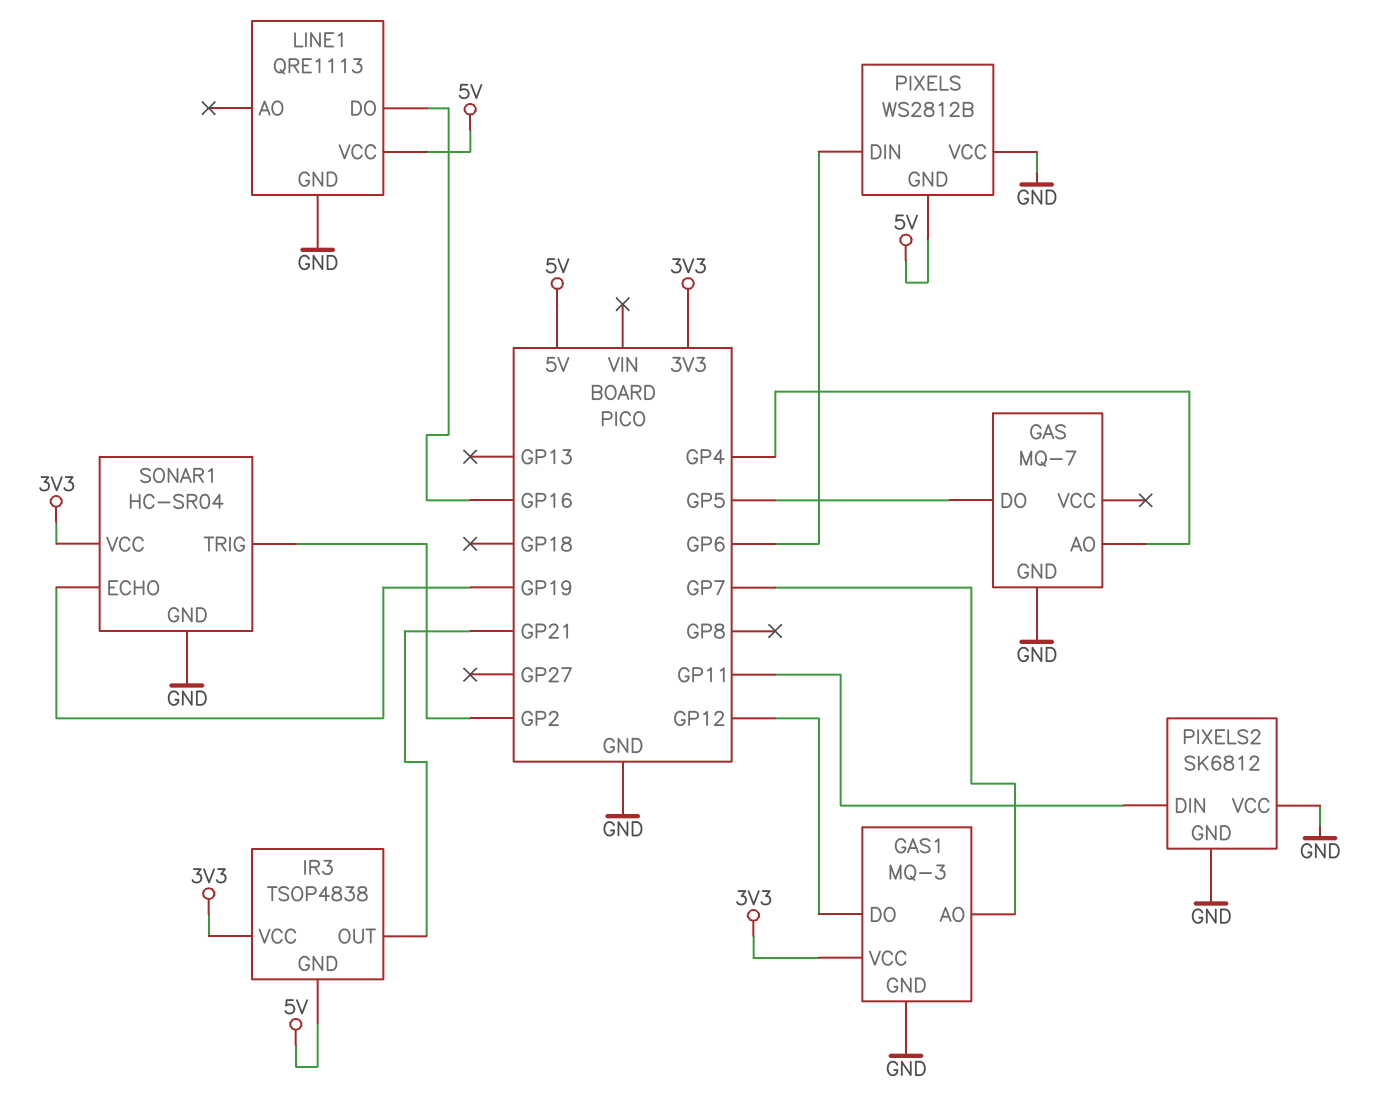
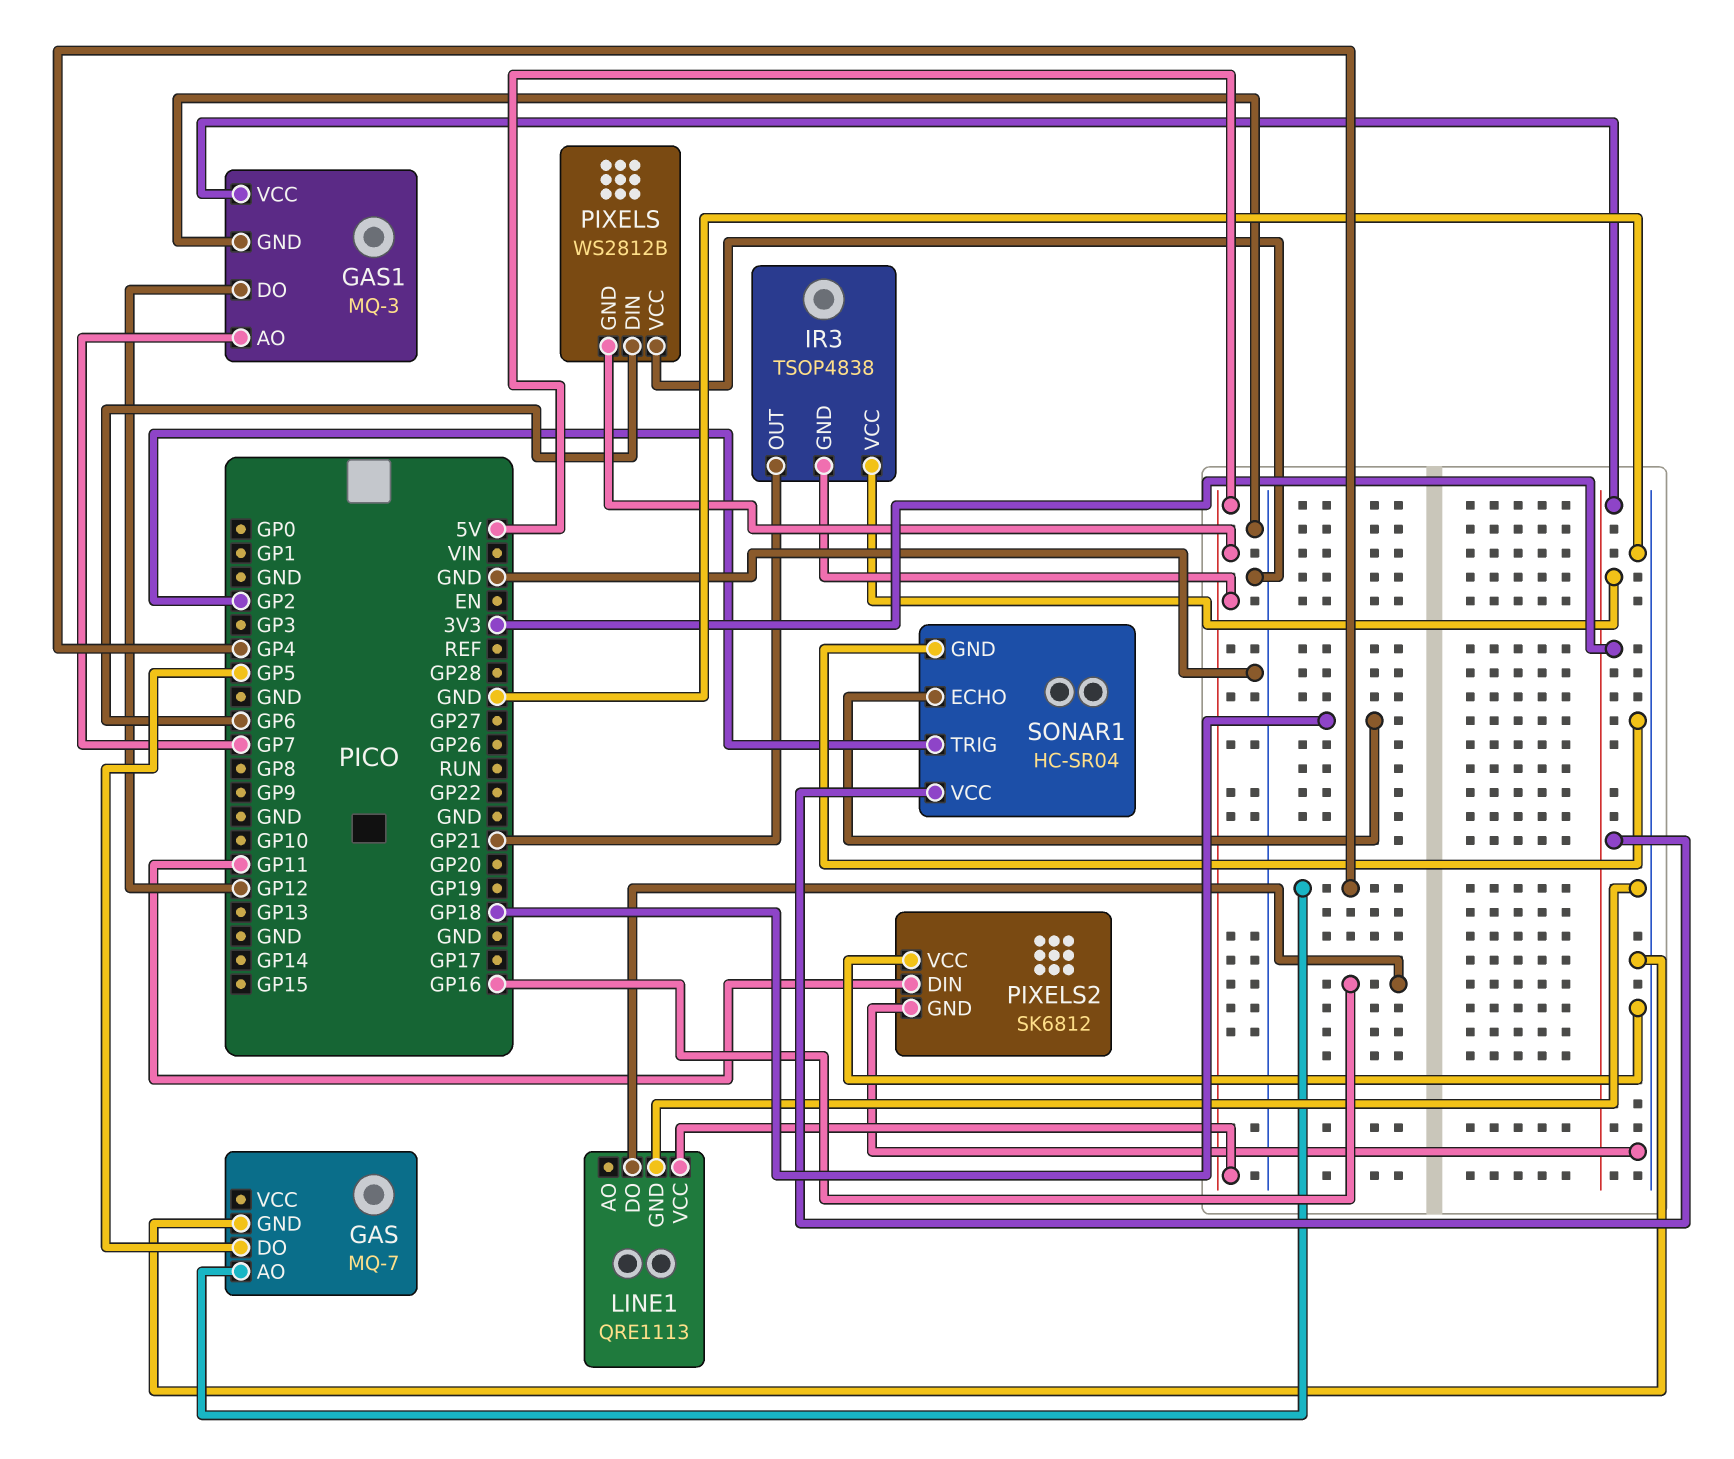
SONAR1 pin ECHO: GP19 -> GP18

